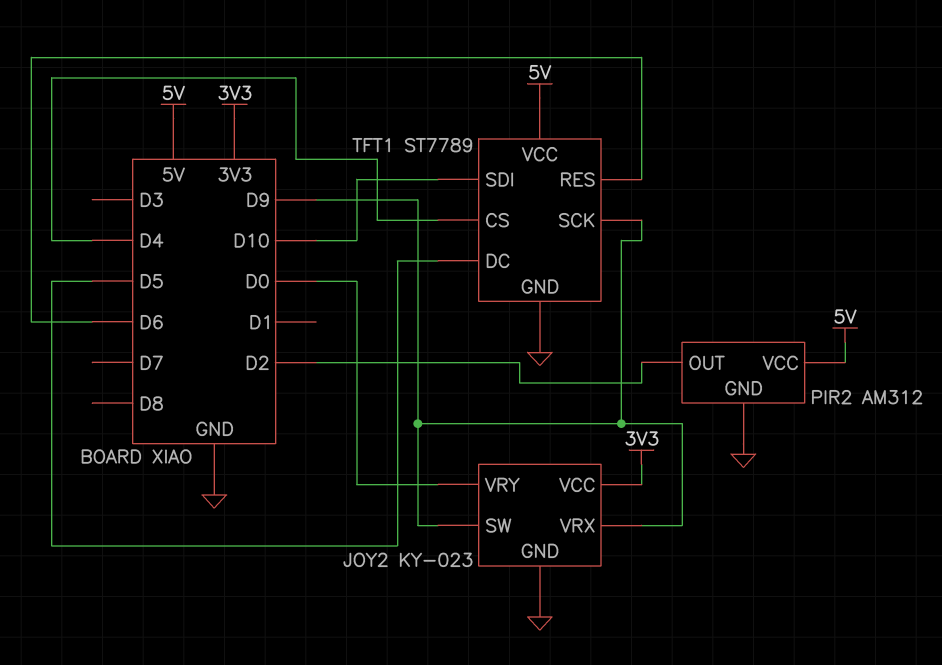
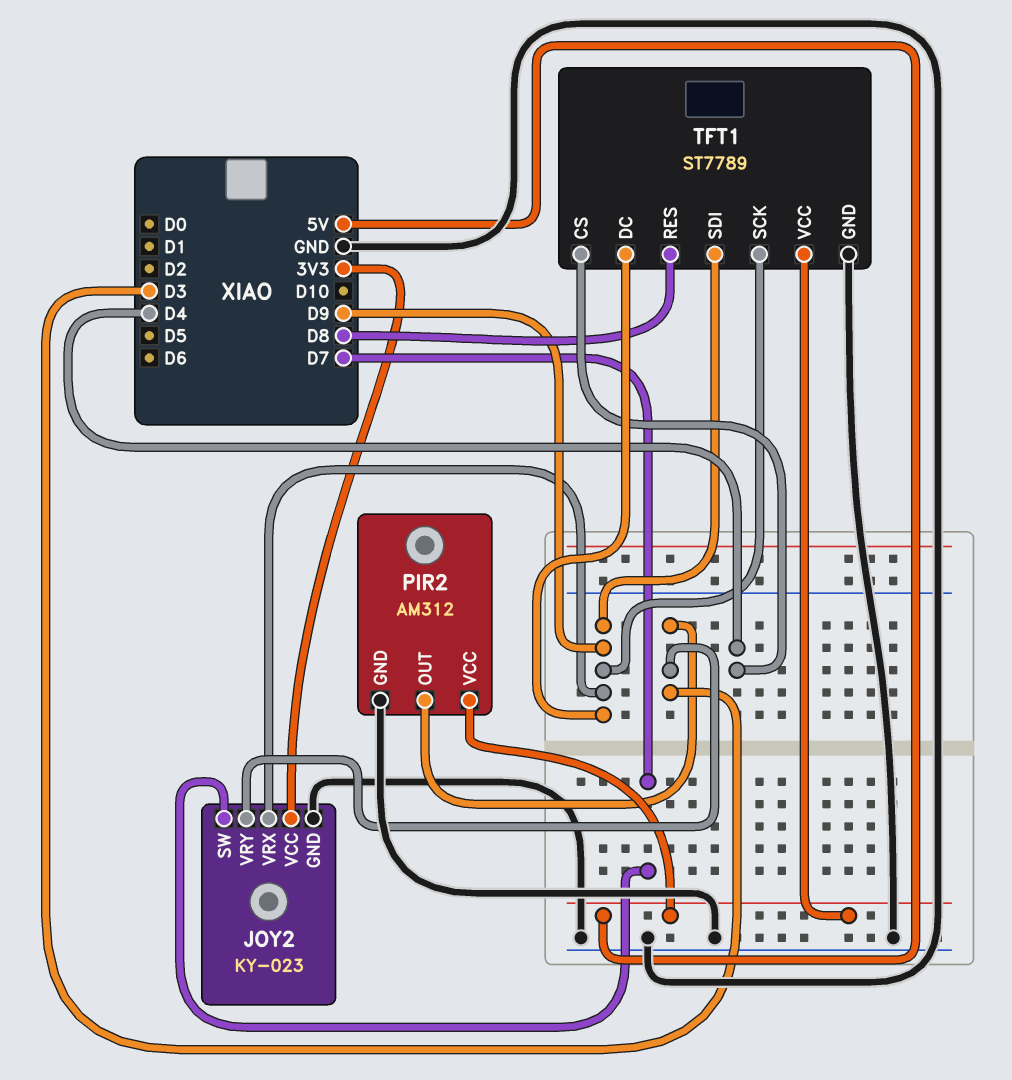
JOY2 pin SW: D9 -> D7
JOY2 pin VRY: D0 -> D3
PIR2 pin OUT: D2 -> D3
TFT1 pin DC: D5 -> D9
TFT1 pin RES: D6 -> D8
TFT1 pin SDI: D10 -> D9

